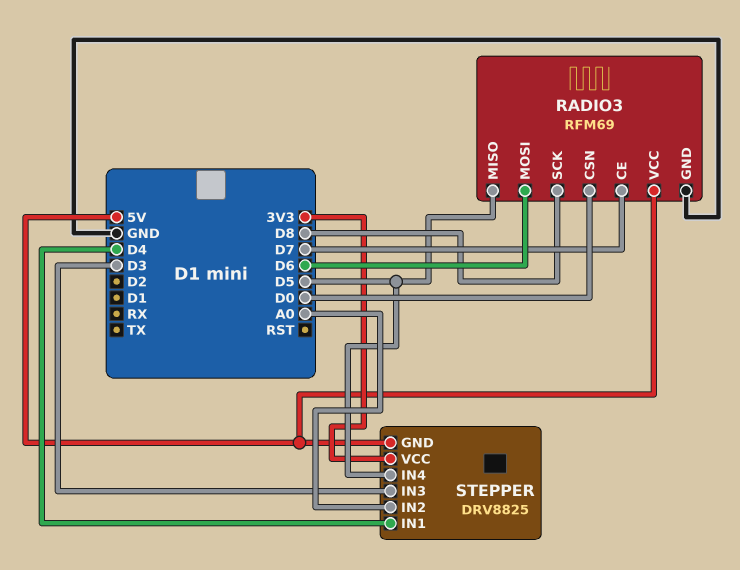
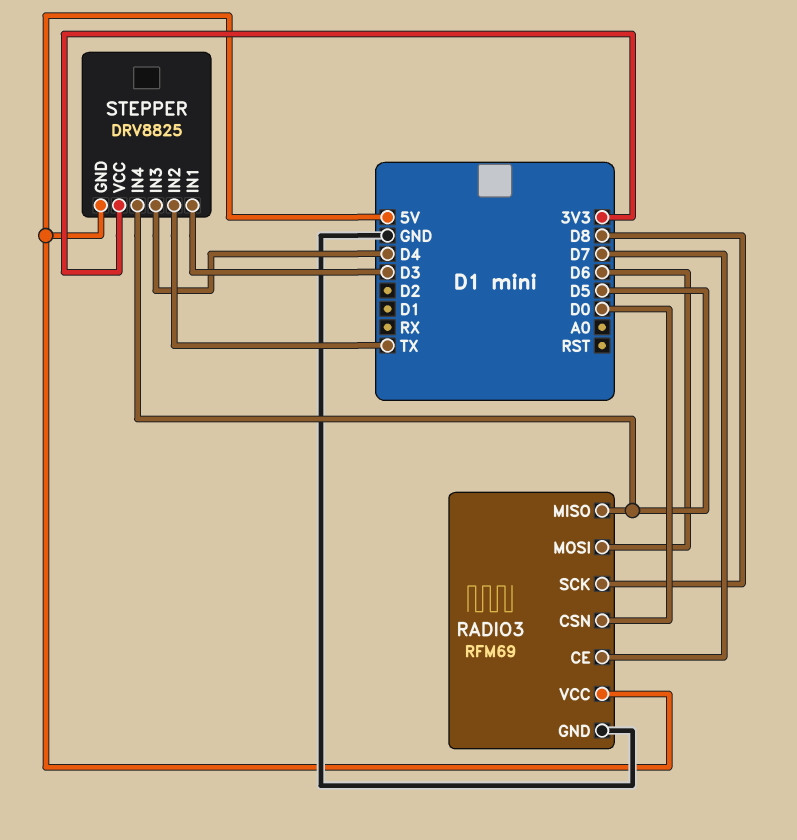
STEPPER pin IN1: D4 -> D3
STEPPER pin IN2: A0 -> TX
STEPPER pin IN3: D3 -> D4

